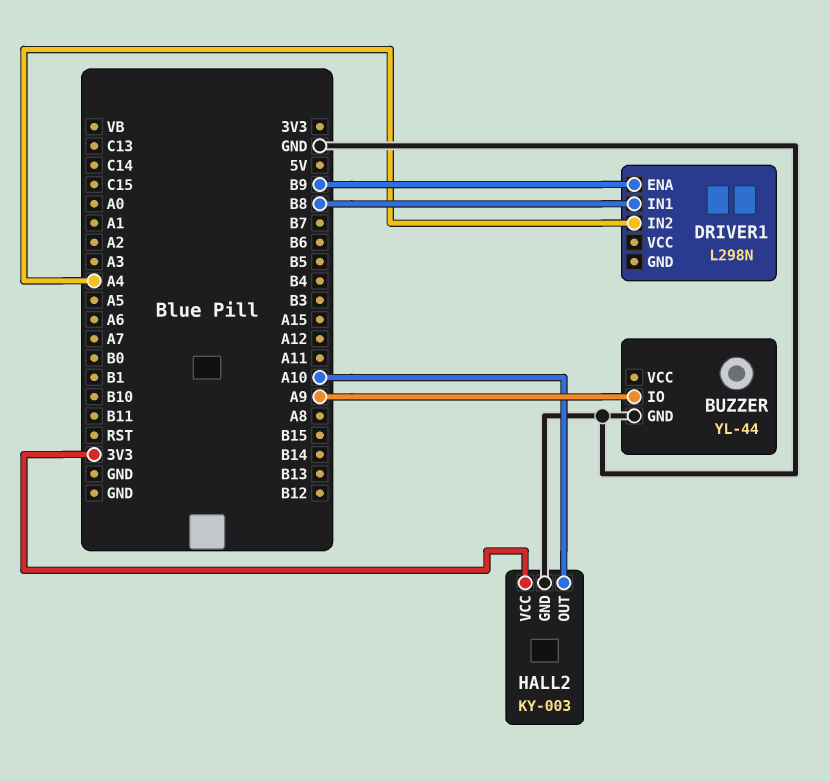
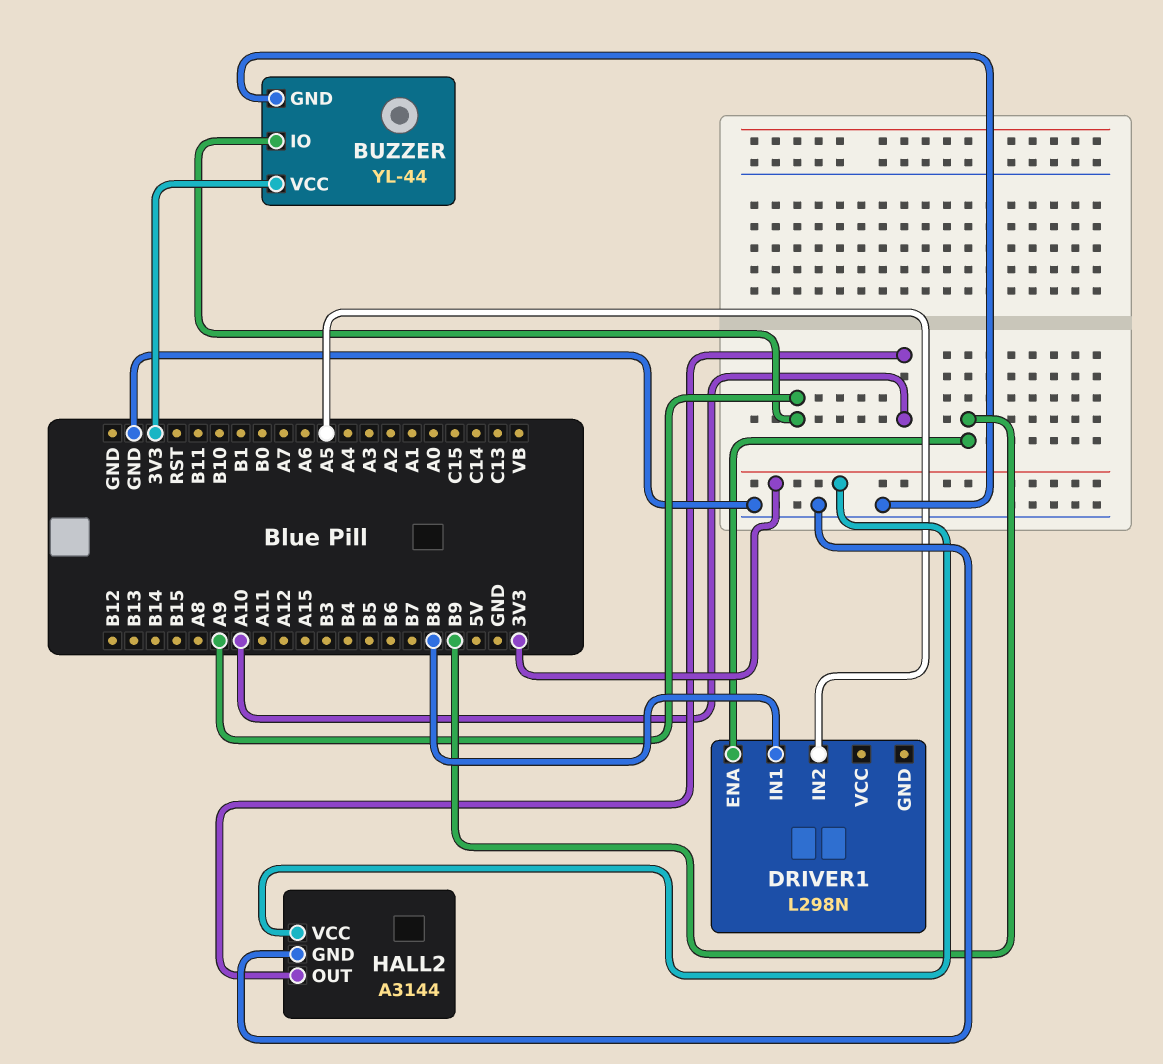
BUZZER pin VCC: none -> 3V3
DRIVER1 pin IN2: A4 -> A5
HALL2: KY-003 -> A3144

